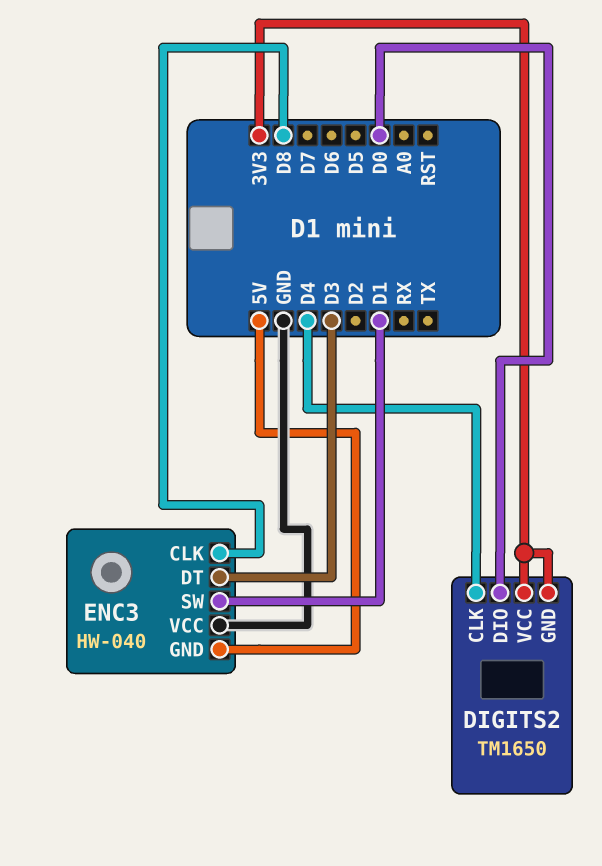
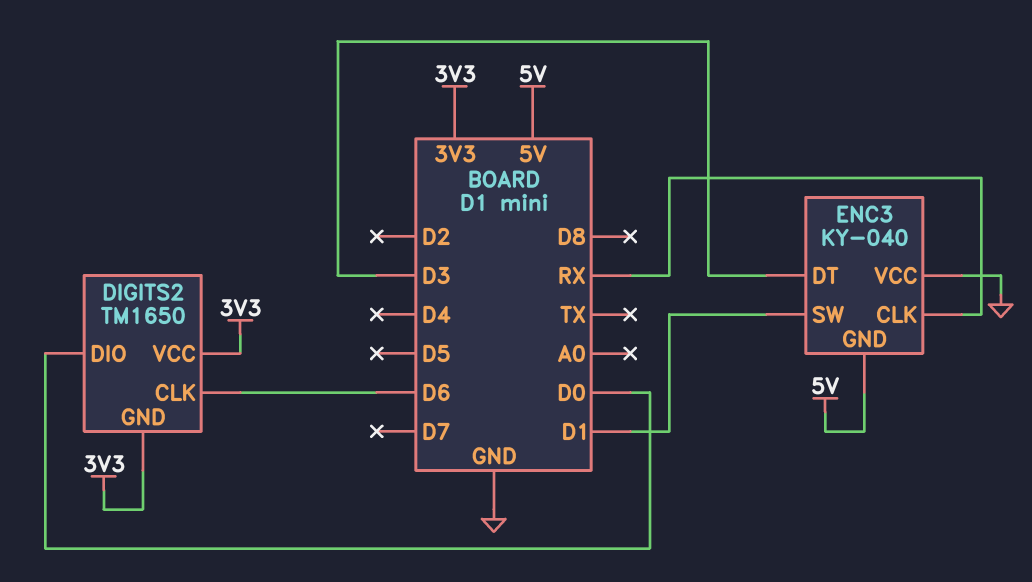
DIGITS2 pin CLK: D4 -> D6
ENC3: HW-040 -> KY-040
ENC3 pin CLK: D8 -> RX

